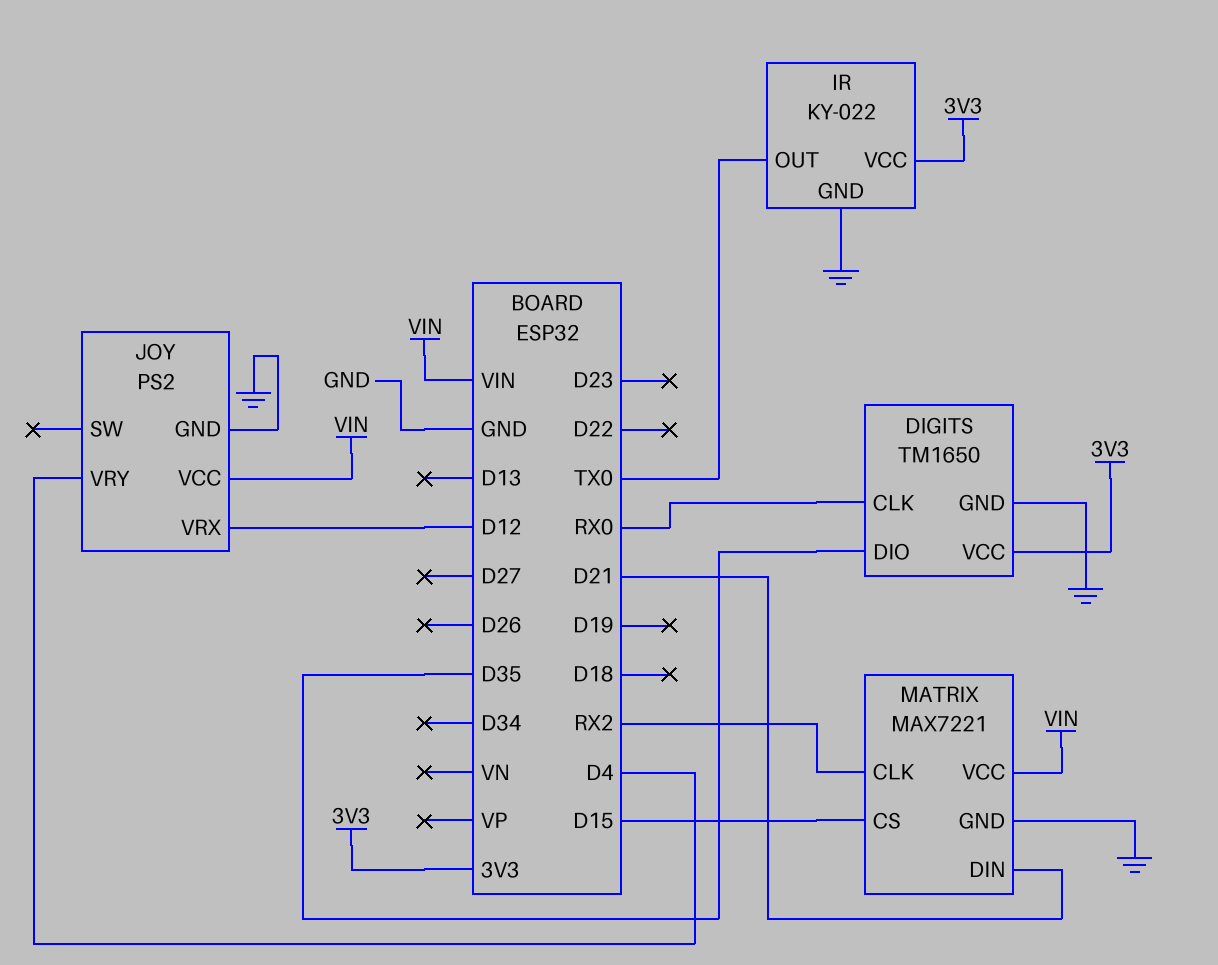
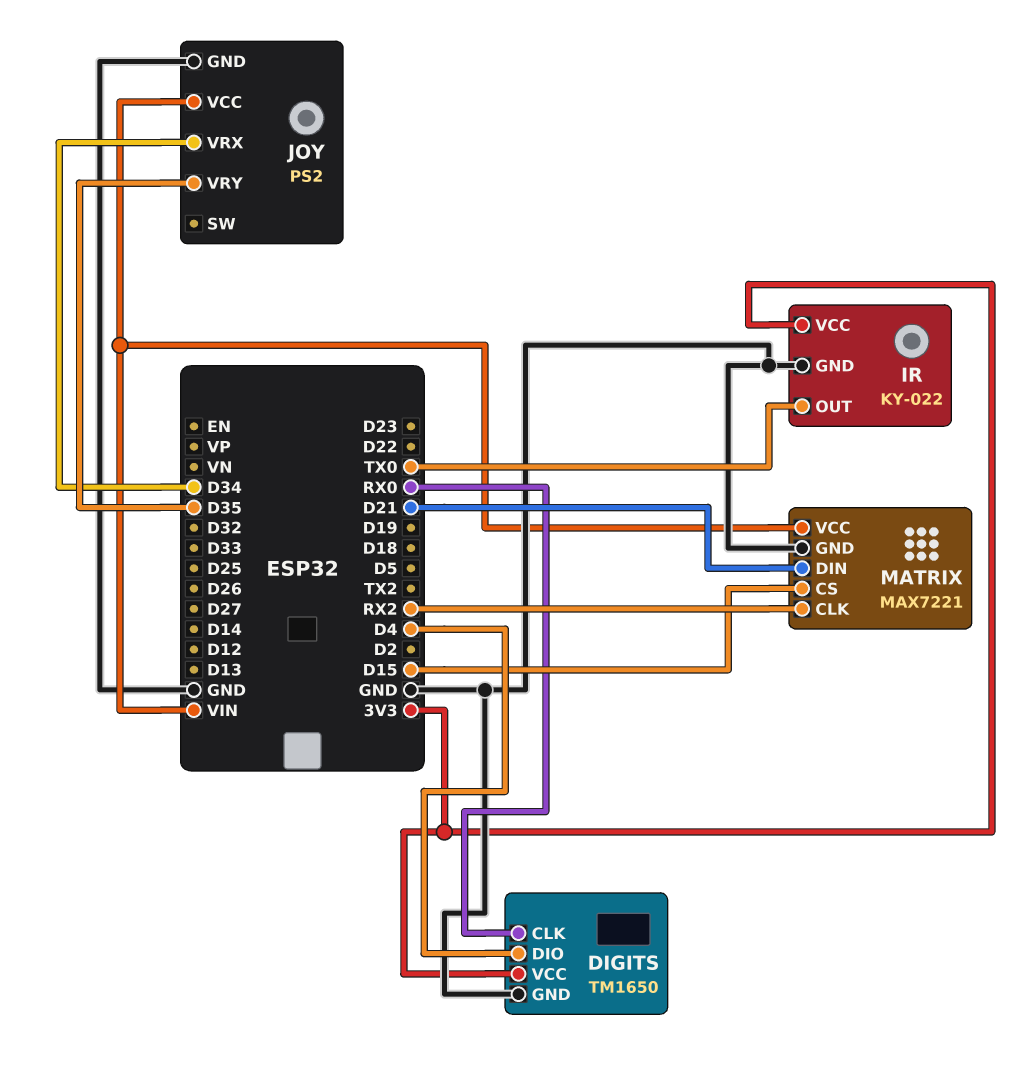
DIGITS pin DIO: D35 -> D4
JOY pin VRX: D12 -> D34
JOY pin VRY: D4 -> D35

